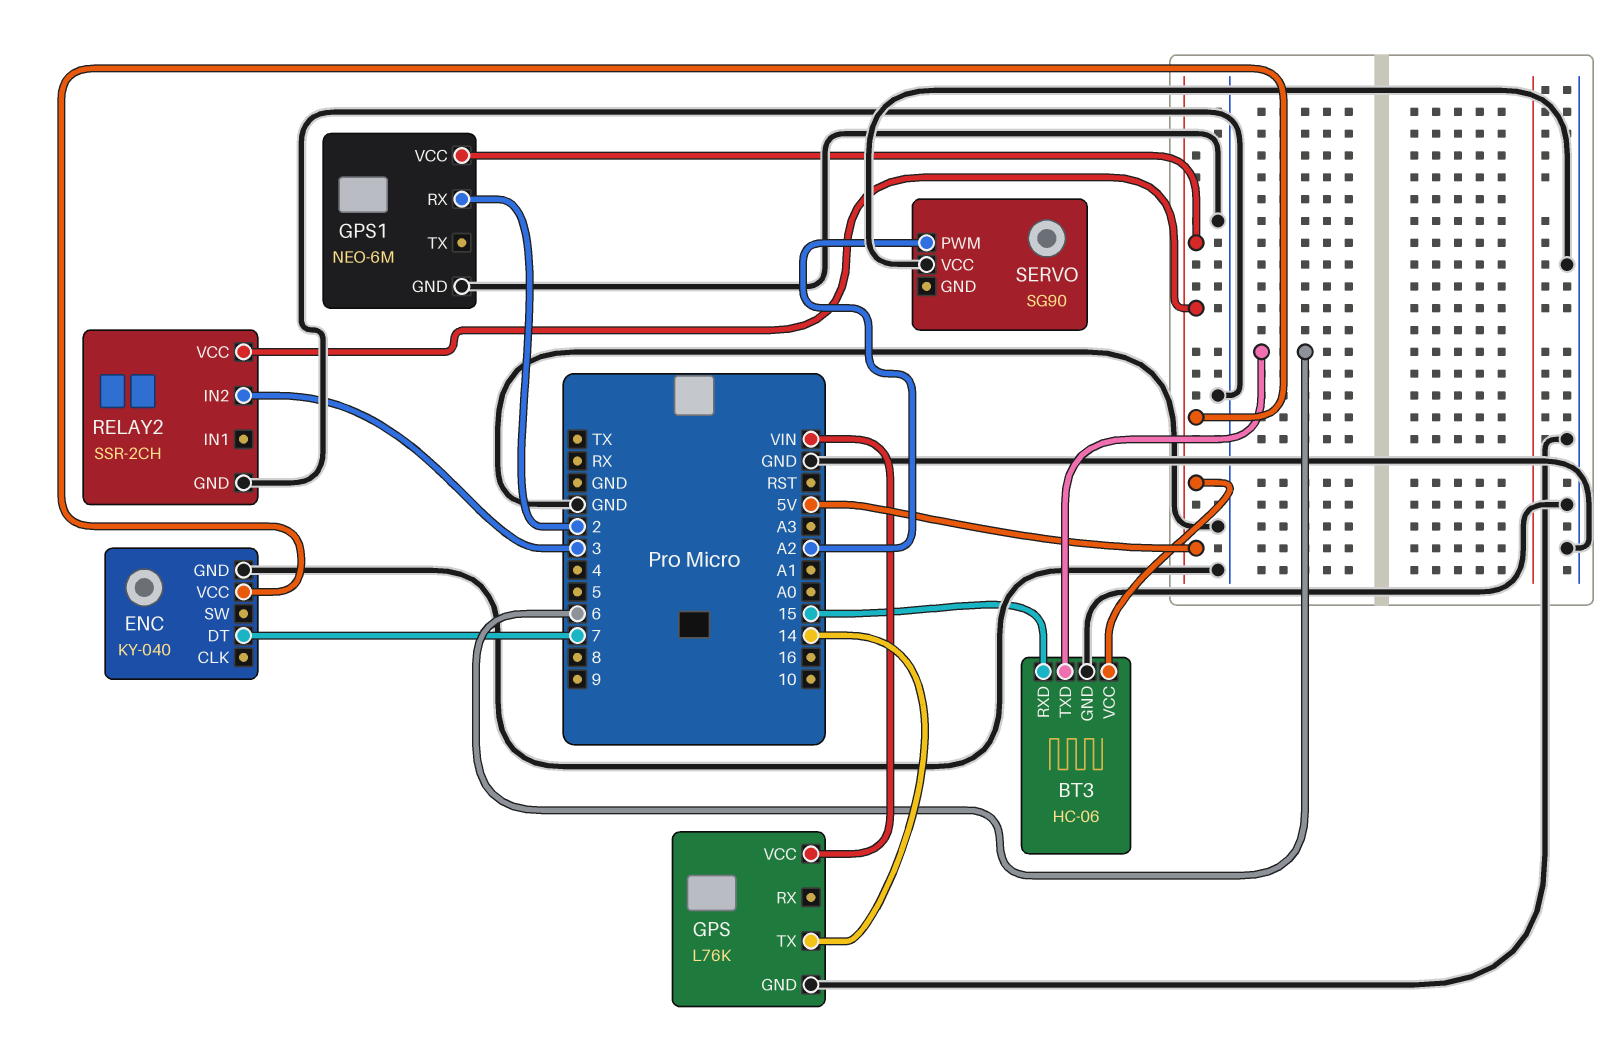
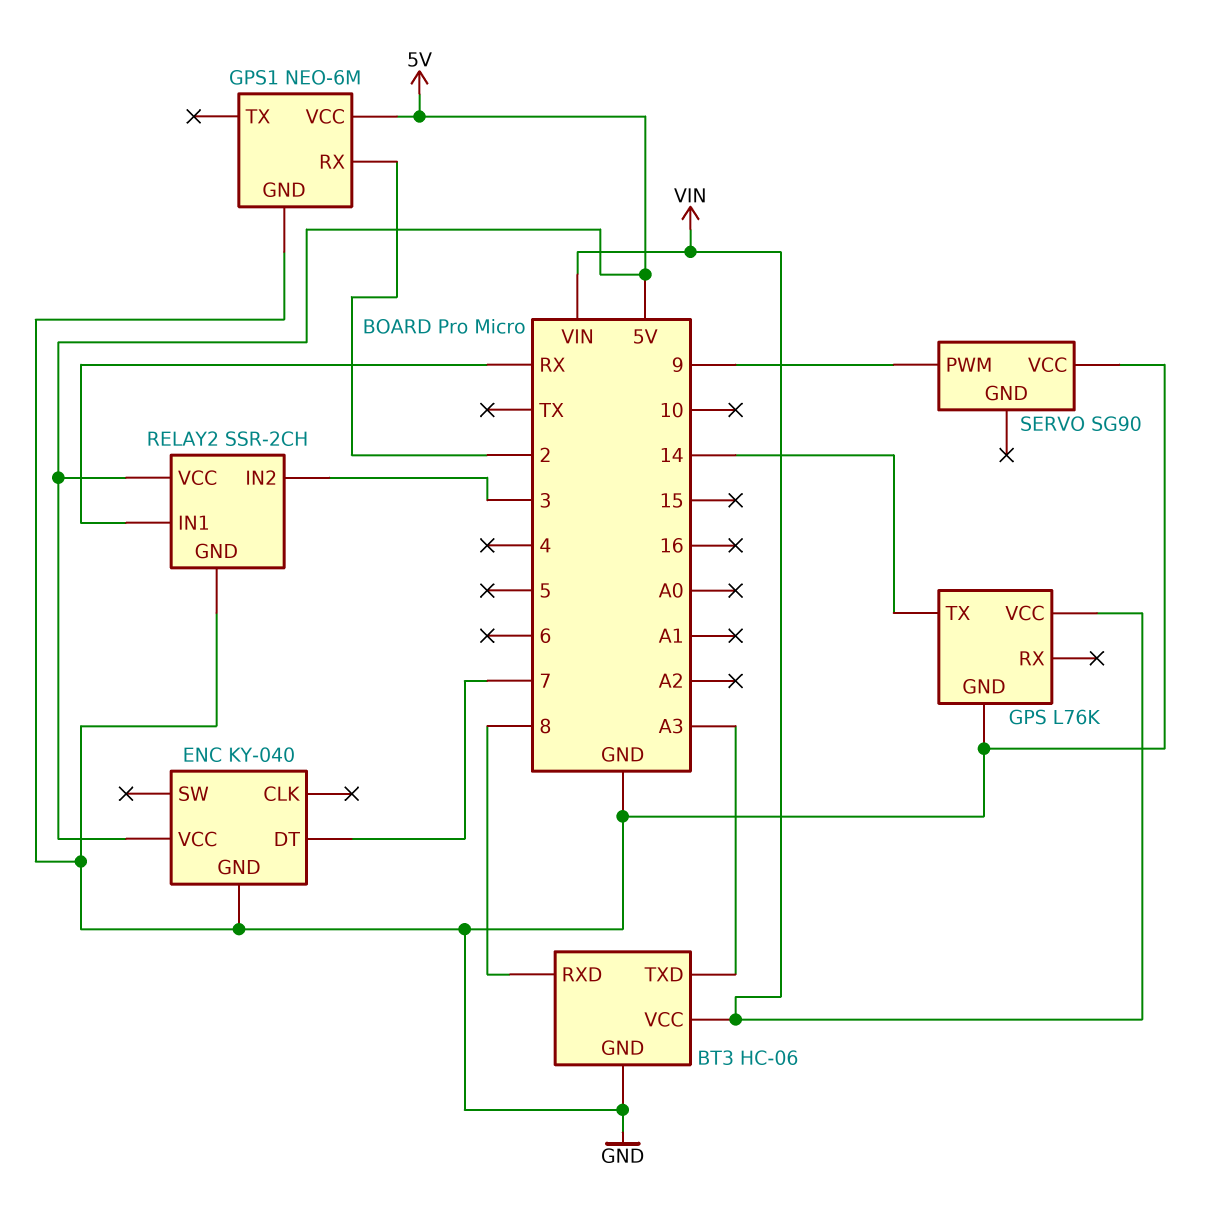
BT3 pin RXD: 15 -> 8
BT3 pin TXD: 6 -> A3
BT3 pin VCC: 5V -> VIN
RELAY2 pin IN1: none -> RX
SERVO pin PWM: A2 -> 9

